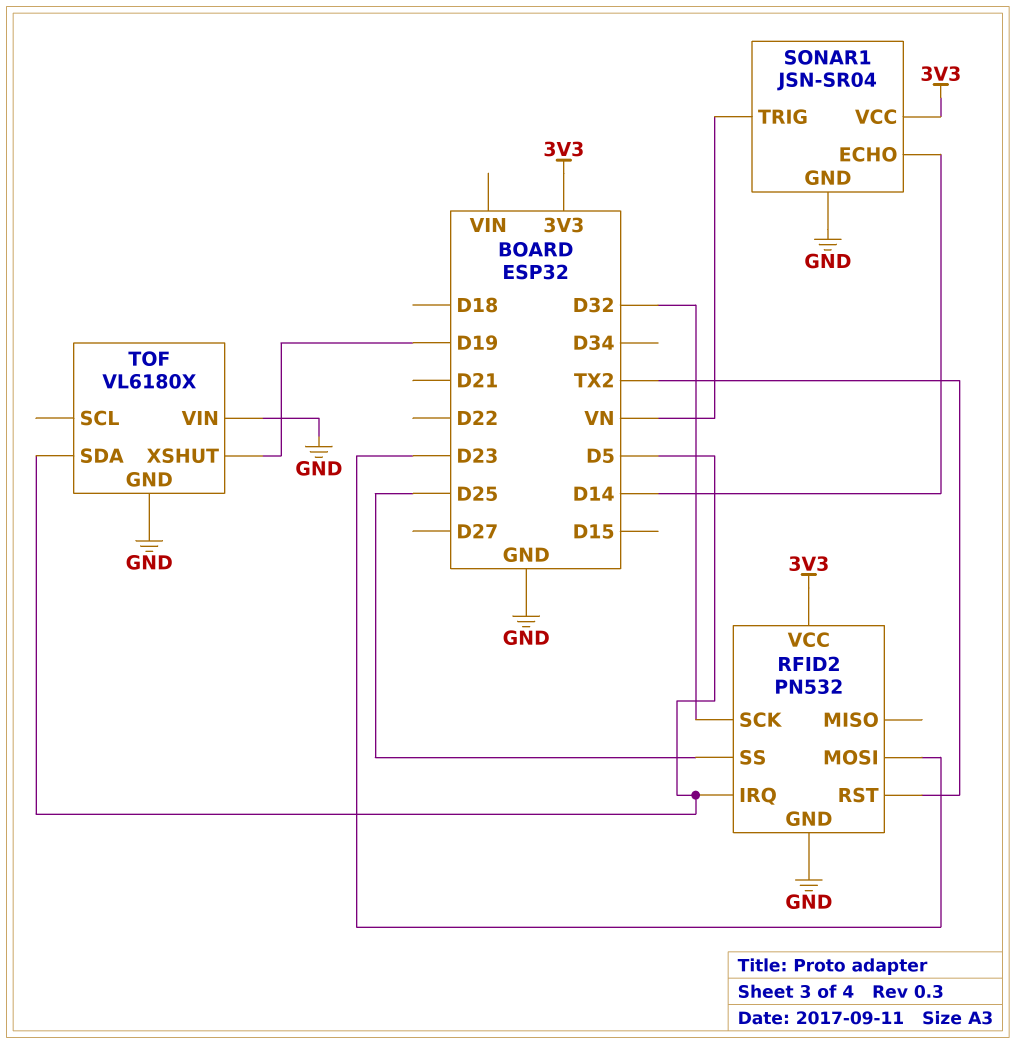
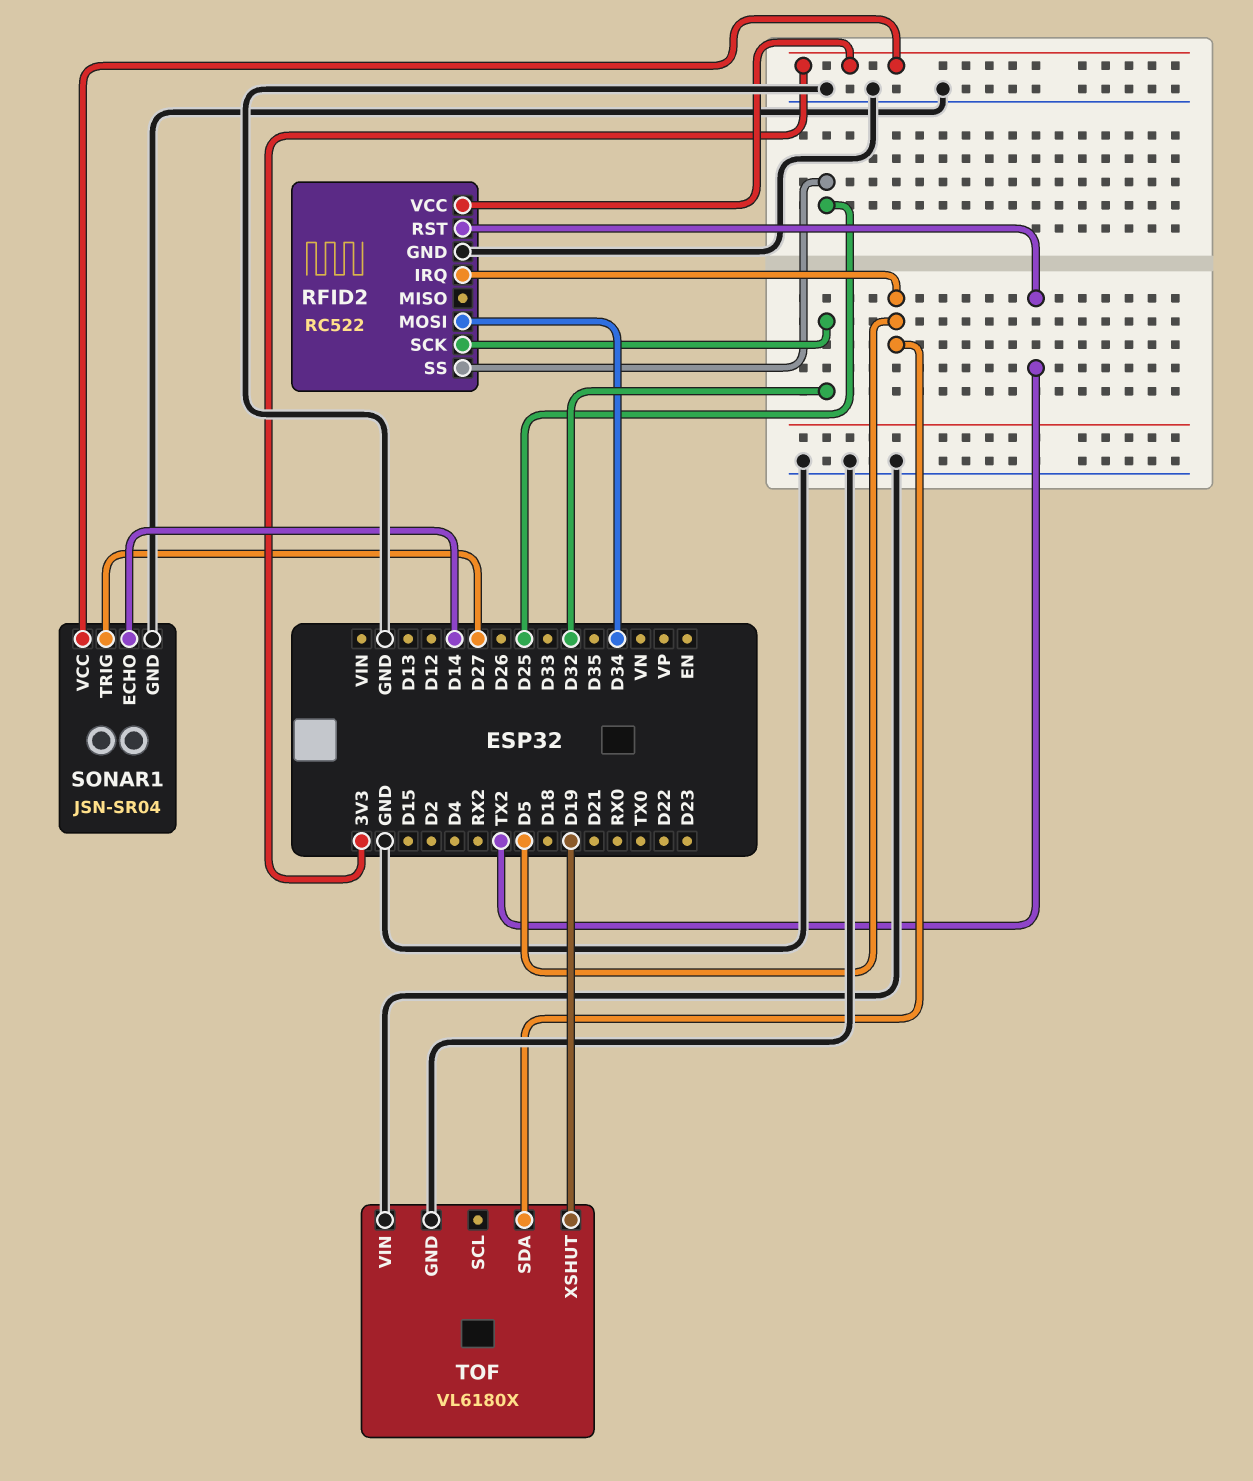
RFID2: PN532 -> RC522
RFID2 pin MOSI: D23 -> D34
SONAR1 pin TRIG: VN -> D27

